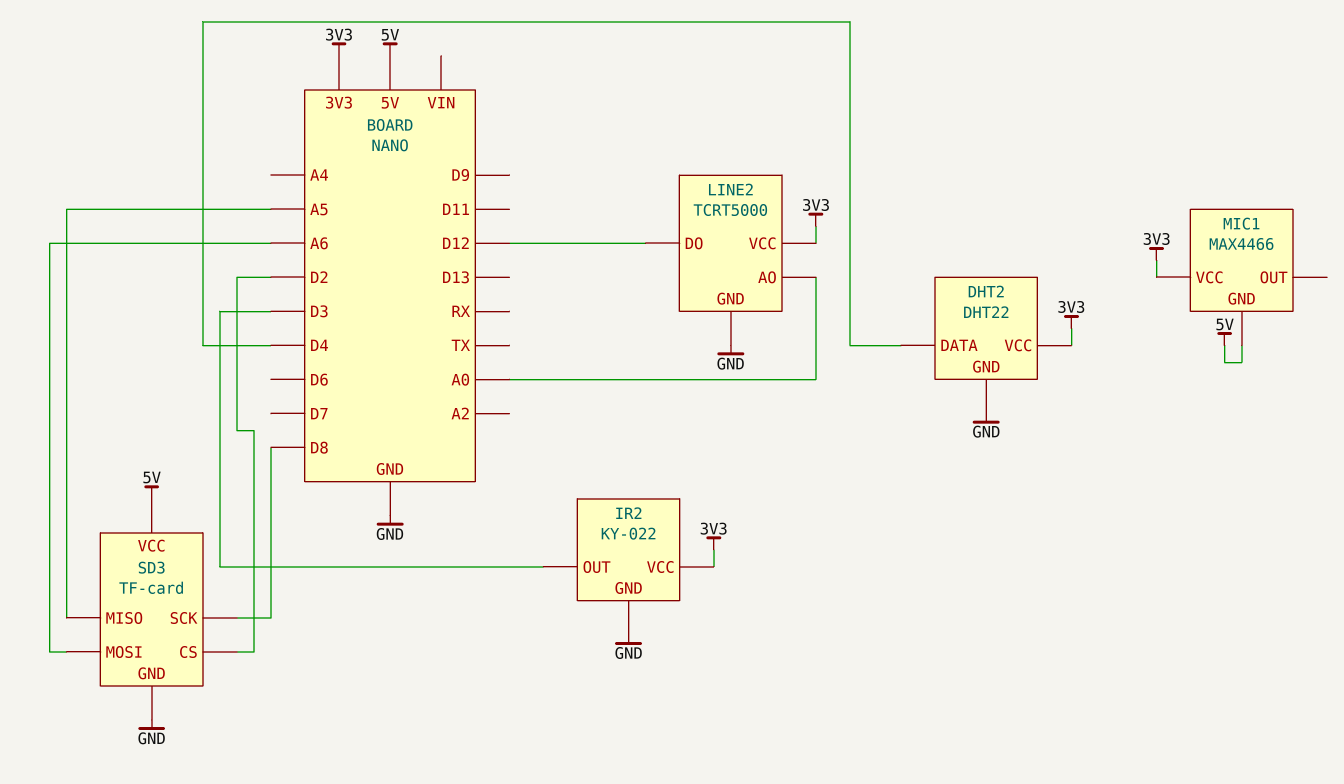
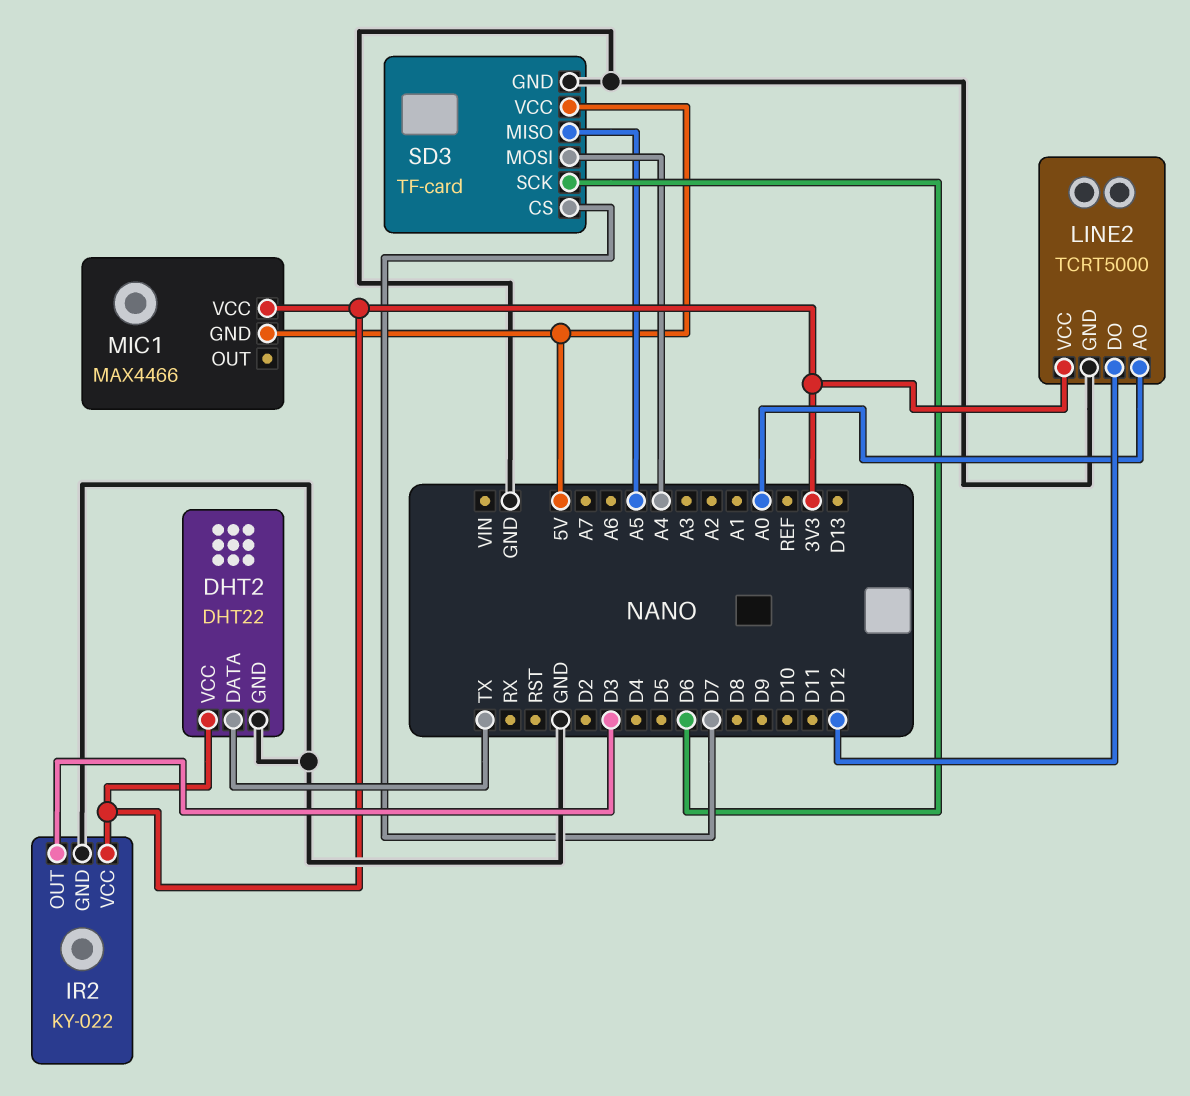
DHT2 pin DATA: D4 -> TX
SD3 pin CS: D2 -> D7
SD3 pin MOSI: A6 -> A4
SD3 pin SCK: D8 -> D6

